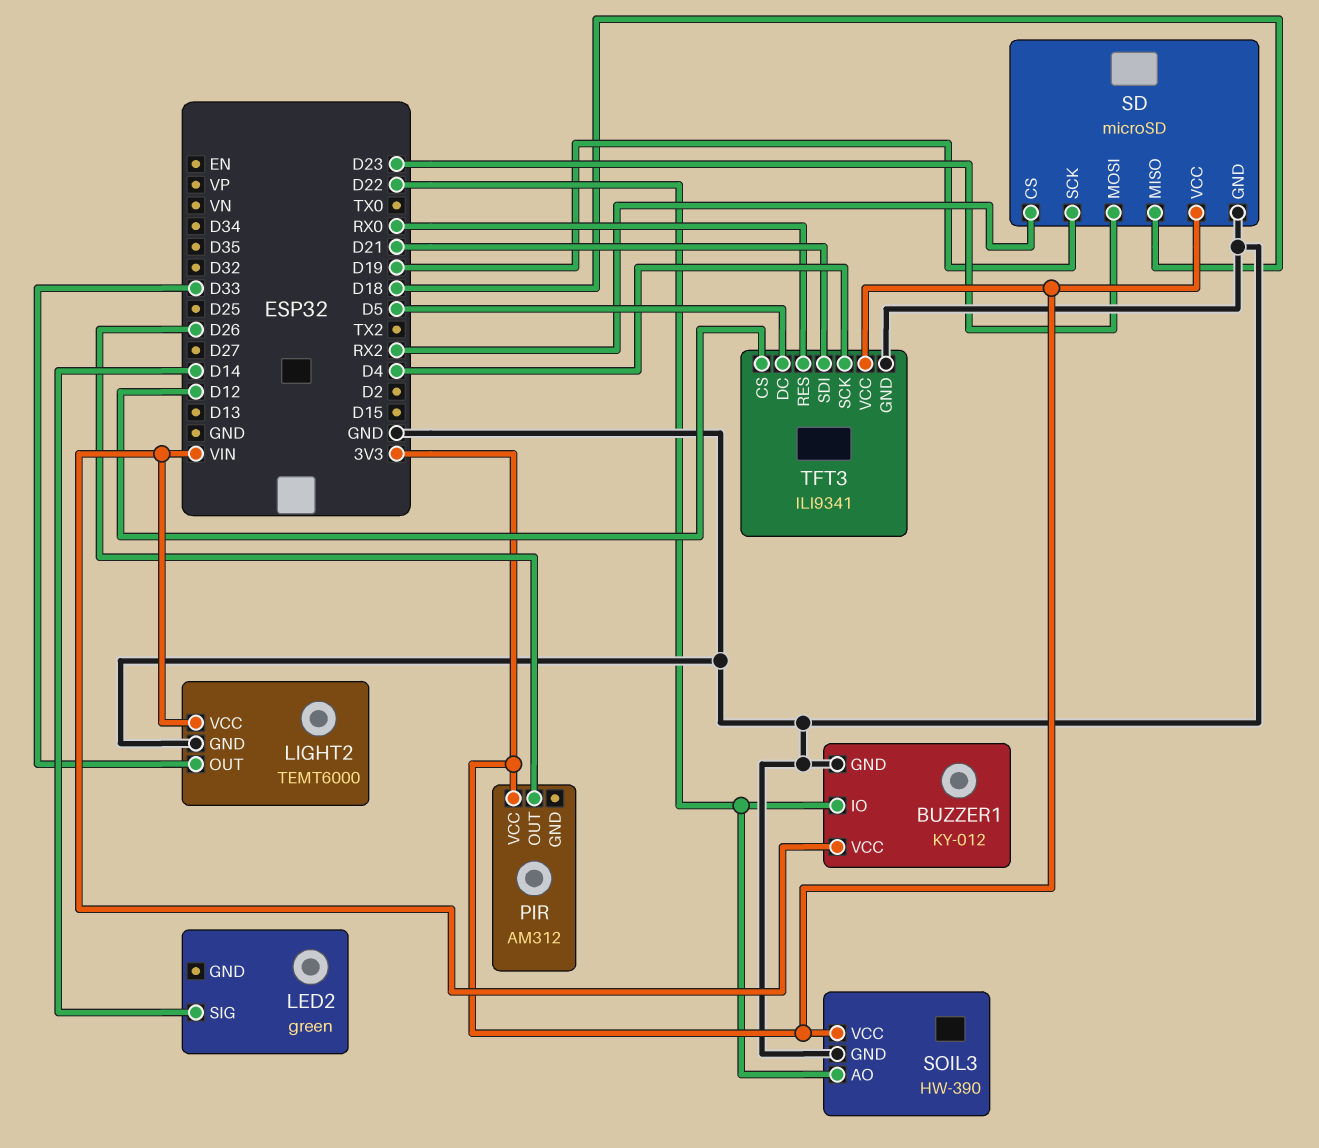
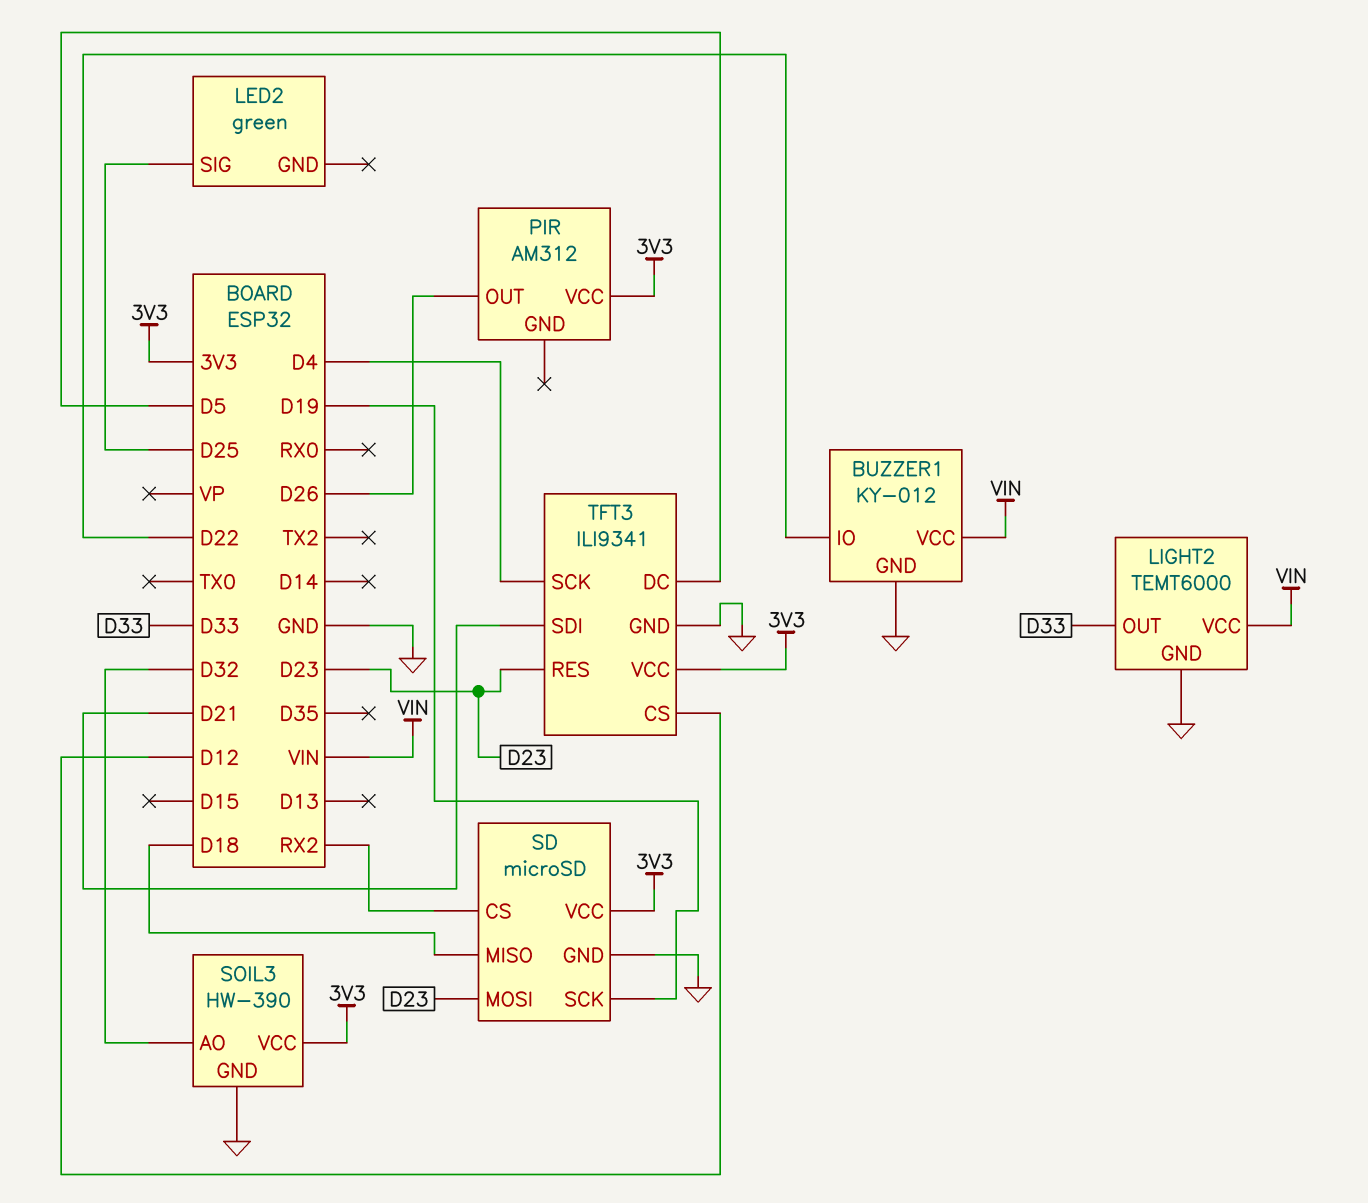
LED2 pin SIG: D14 -> D25
SOIL3 pin AO: D22 -> D32
TFT3 pin RES: RX0 -> D23

